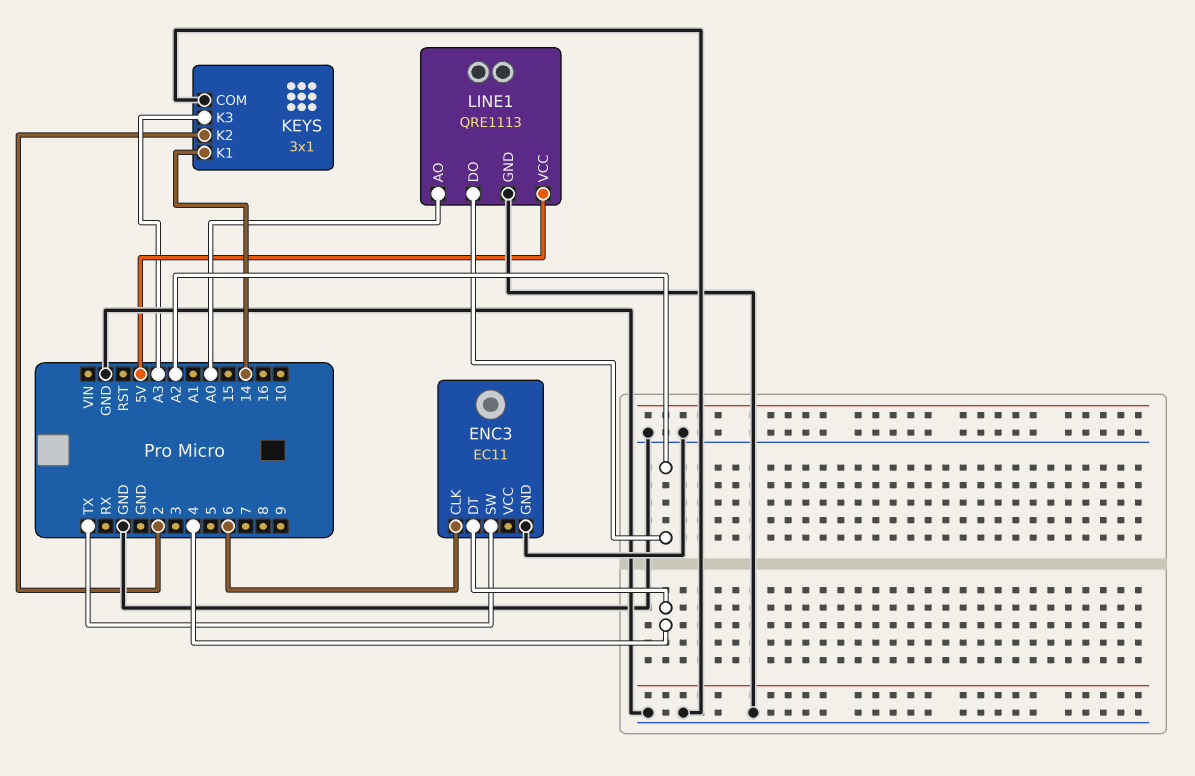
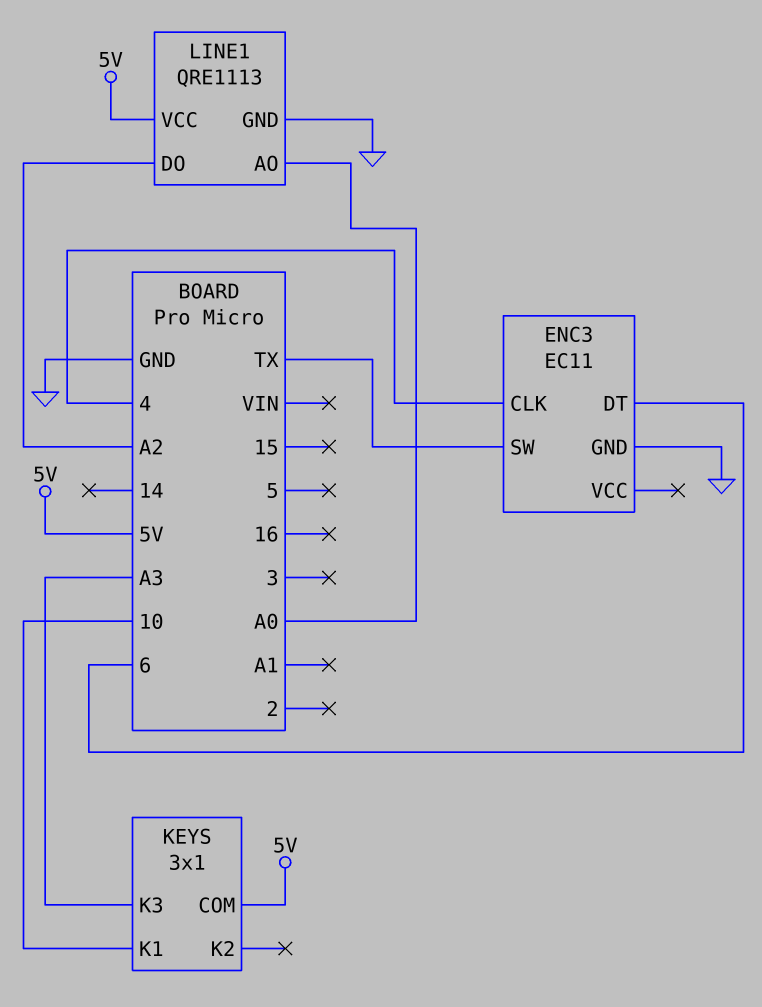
ENC3 pin CLK: 6 -> 4
ENC3 pin DT: 4 -> 6
KEYS pin COM: GND -> 5V
KEYS pin K1: 14 -> 10
KEYS pin K2: 2 -> none

